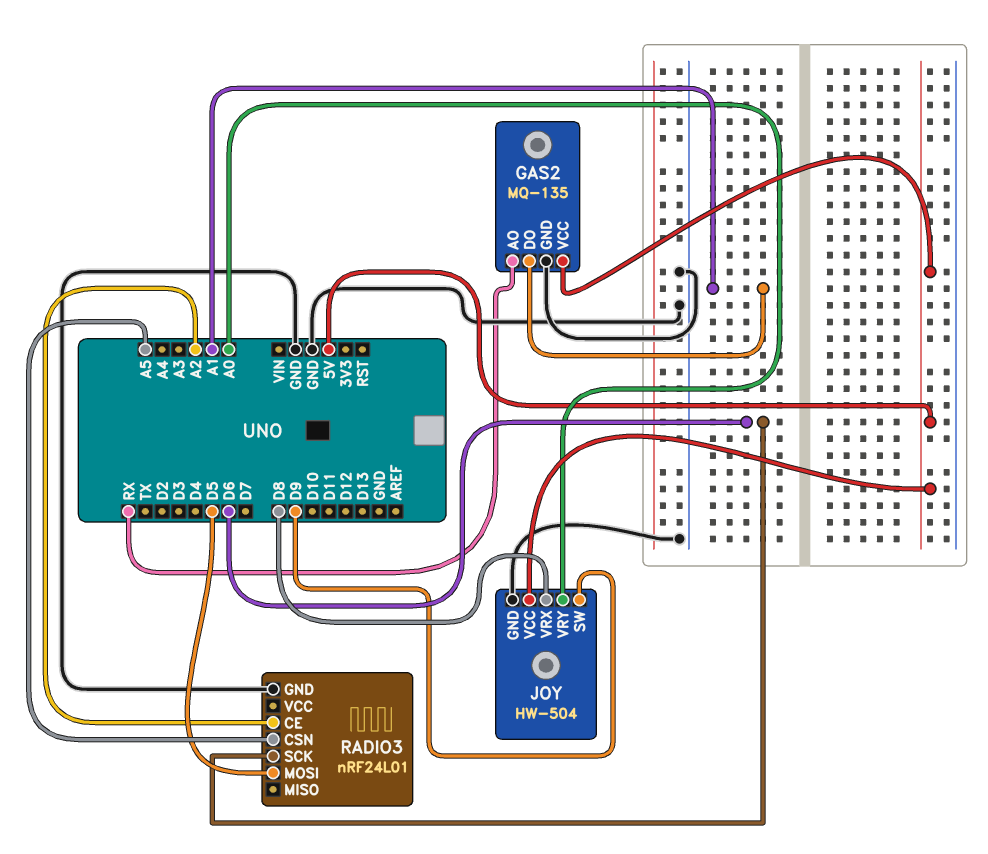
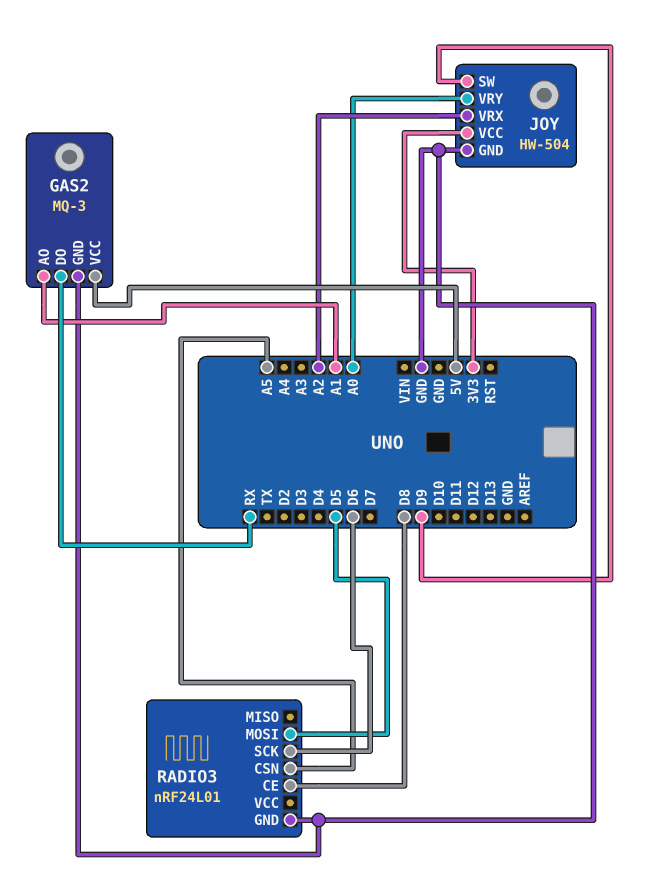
GAS2: MQ-135 -> MQ-3
GAS2 pin AO: RX -> A1
GAS2 pin DO: A1 -> RX
JOY pin VCC: 5V -> 3V3
JOY pin VRX: D8 -> A2
RADIO3 pin CE: A2 -> D8

